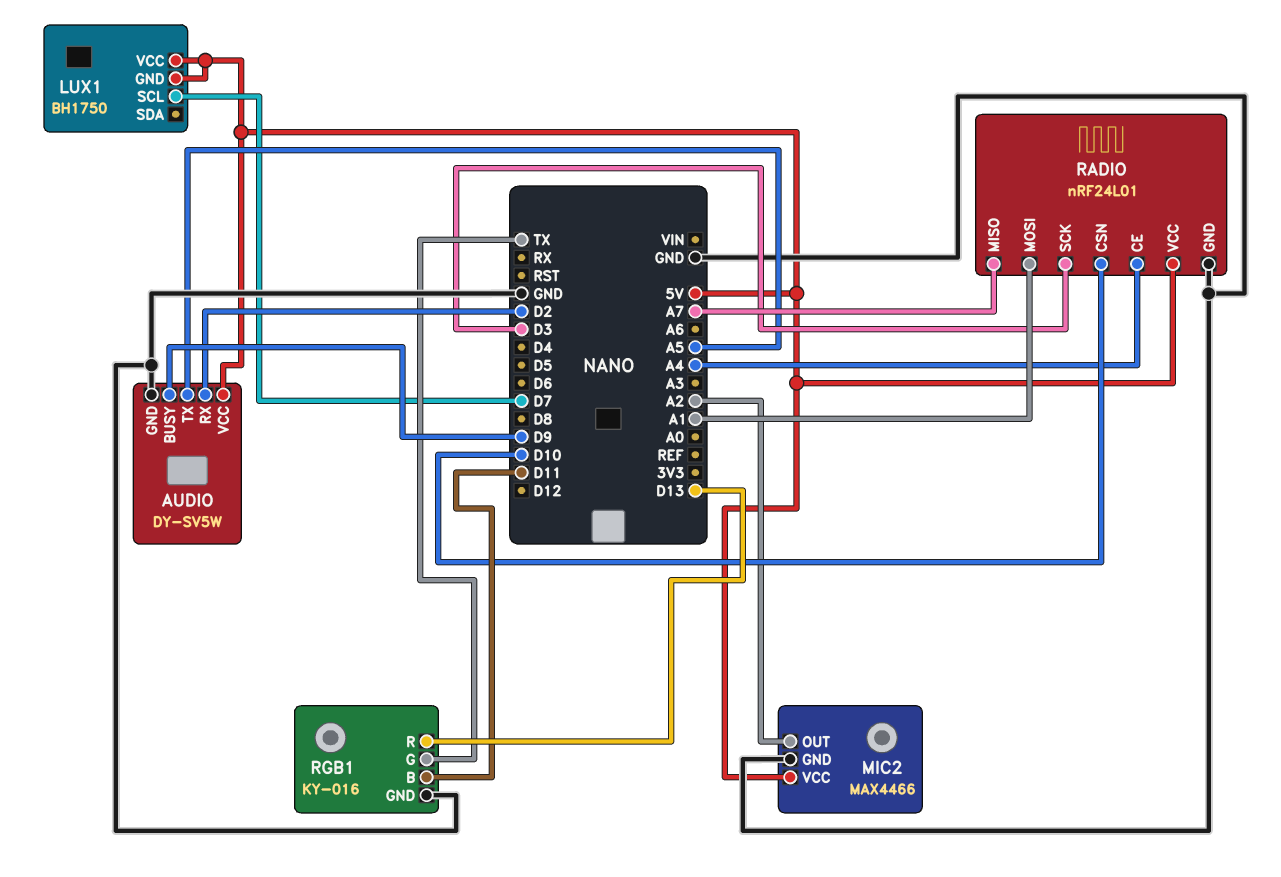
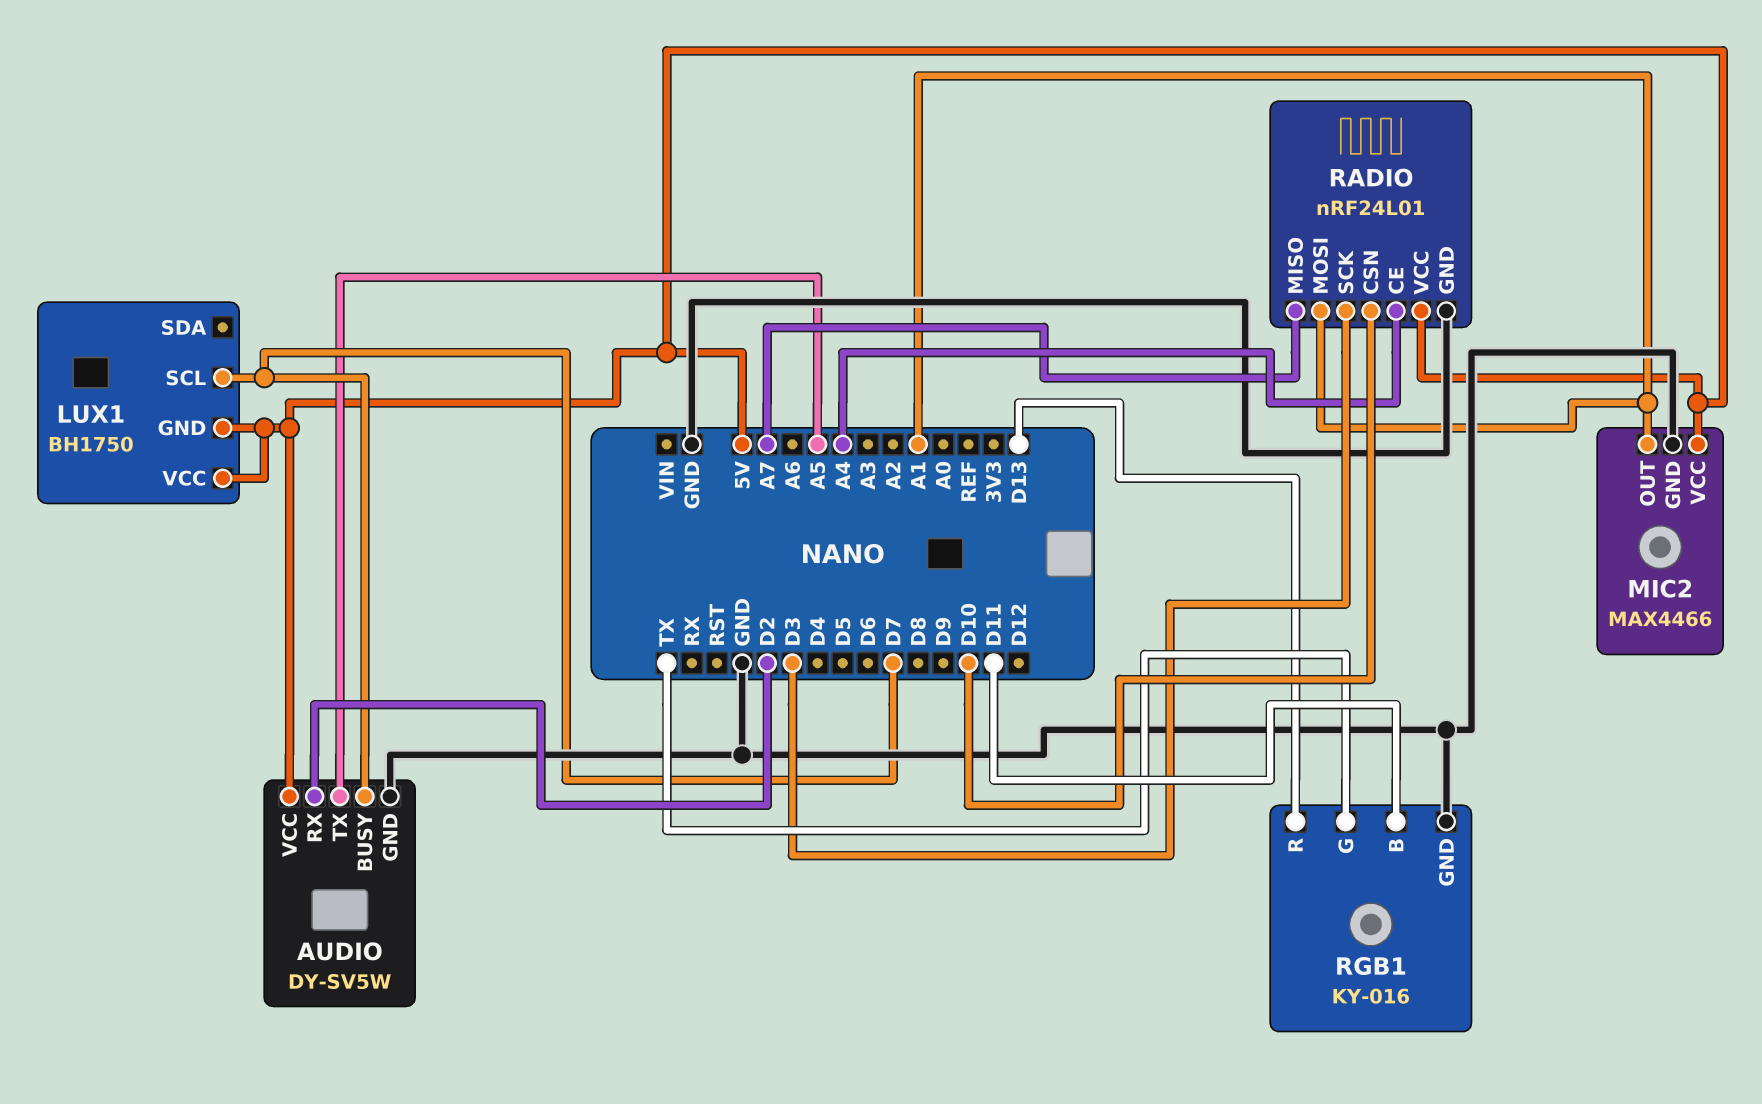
AUDIO pin BUSY: D9 -> D7
MIC2 pin OUT: A2 -> A1

